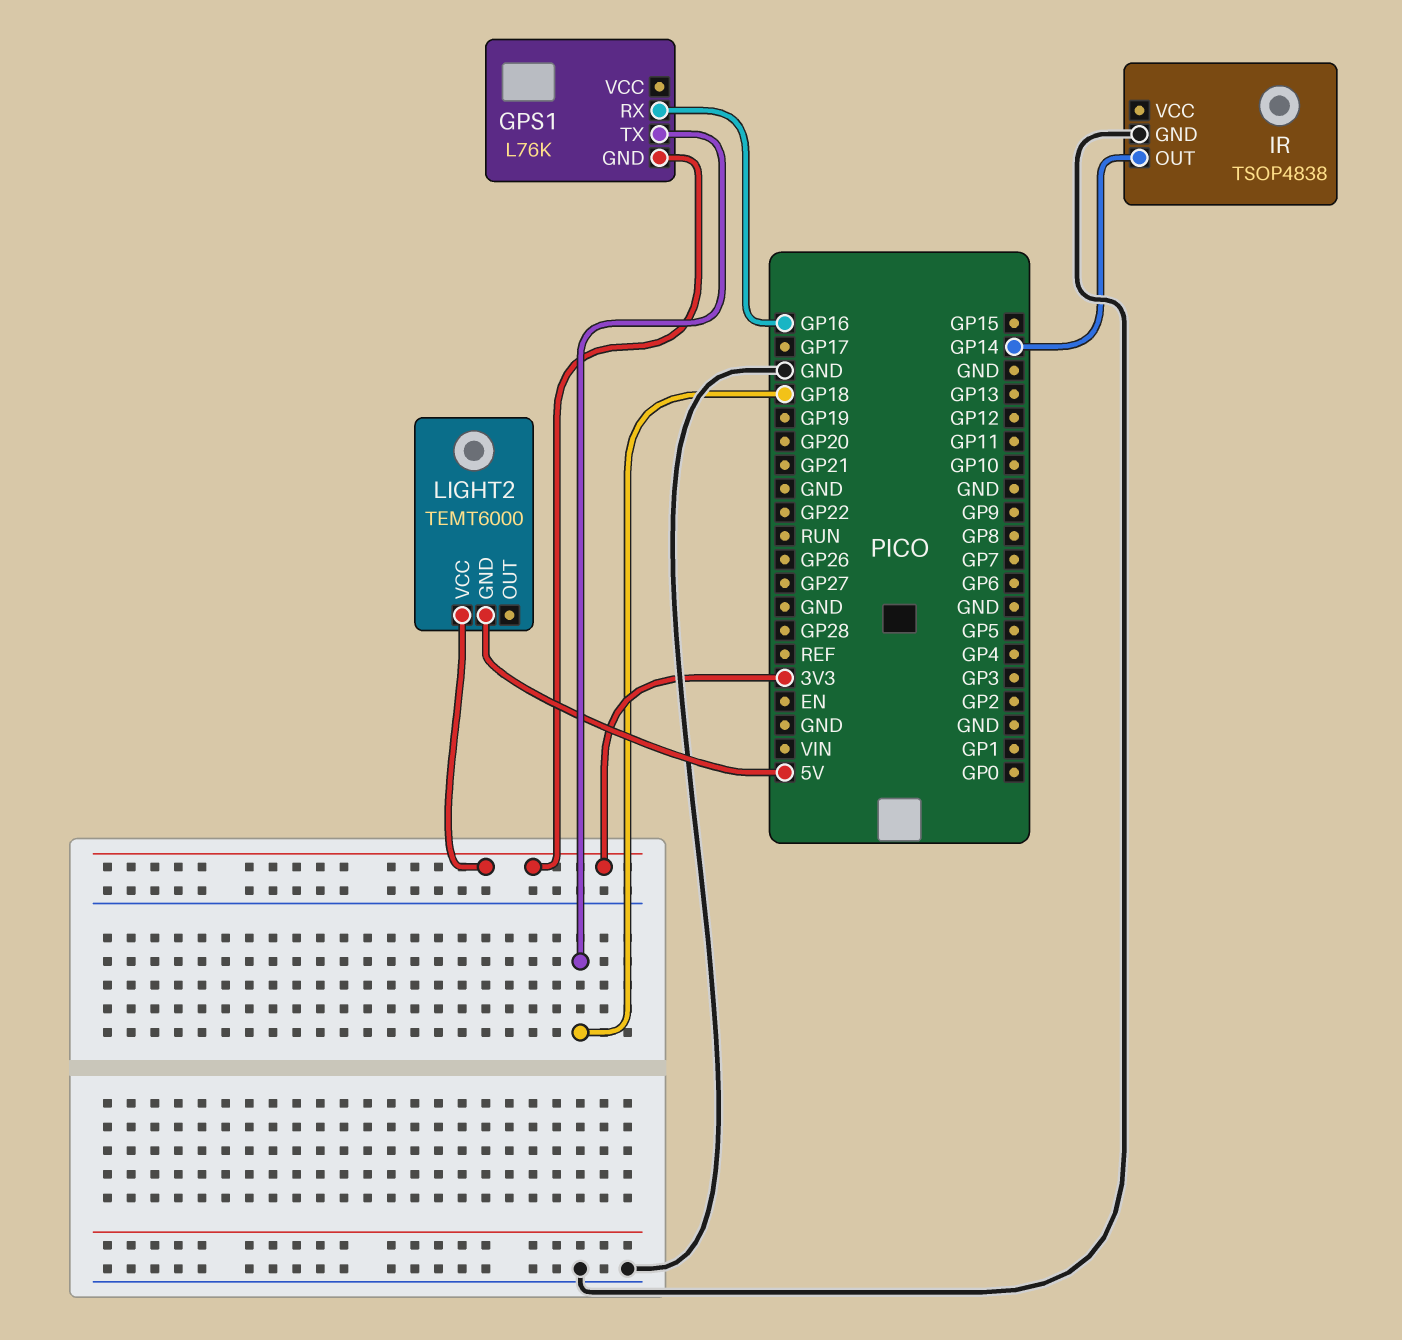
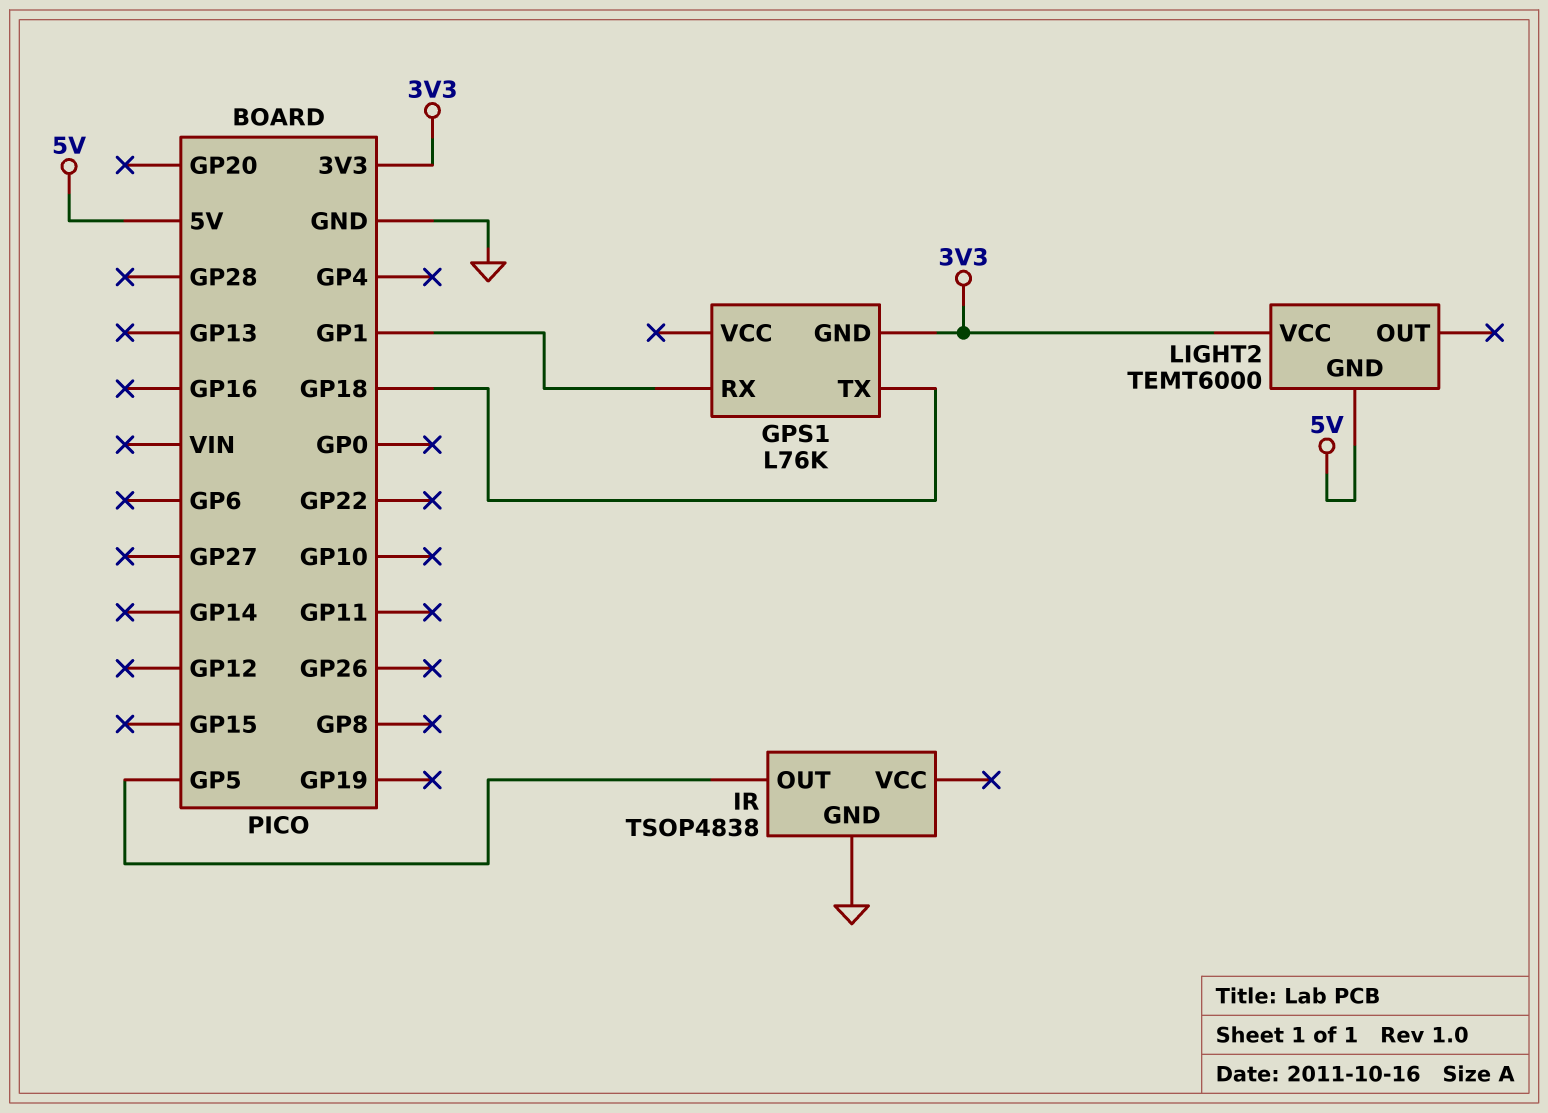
GPS1 pin RX: GP16 -> GP1
IR pin OUT: GP14 -> GP5

